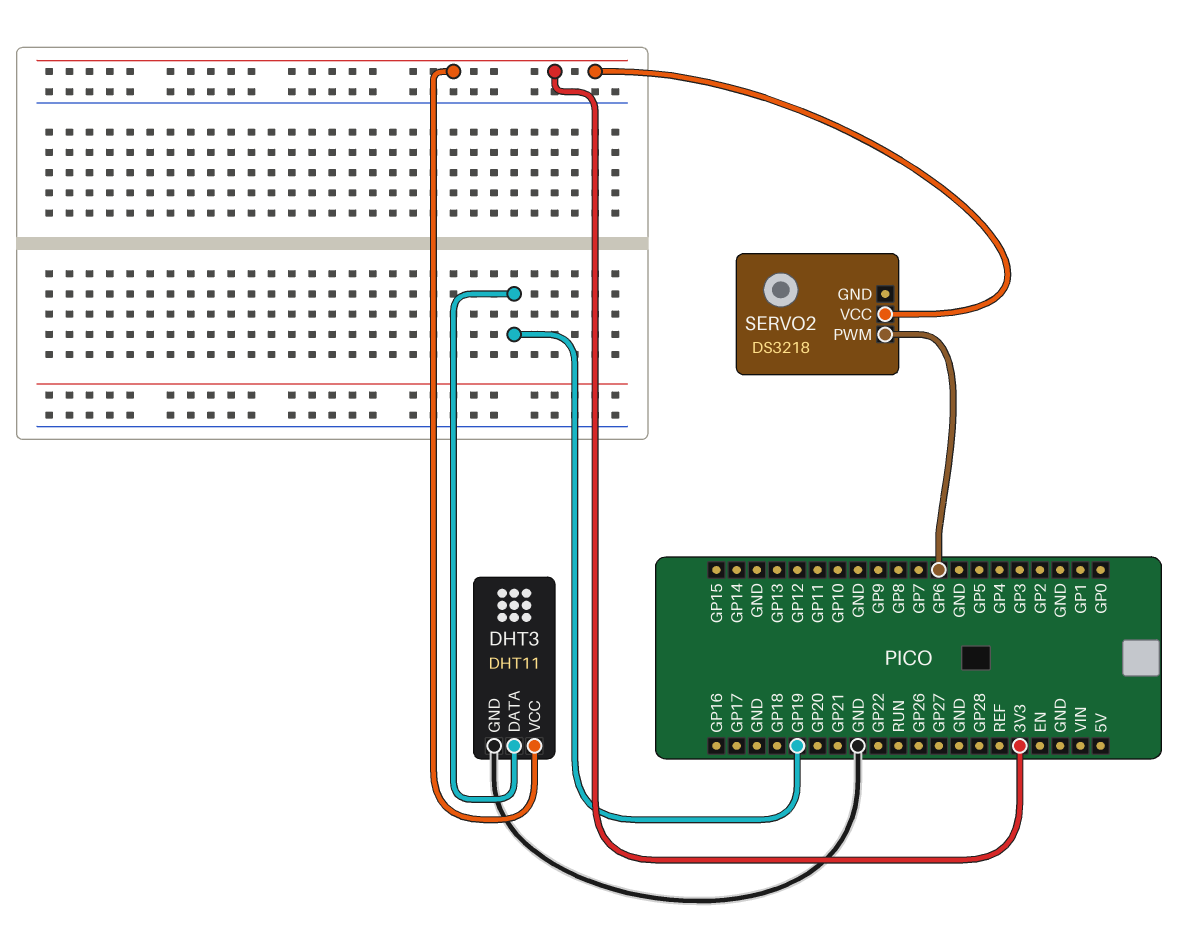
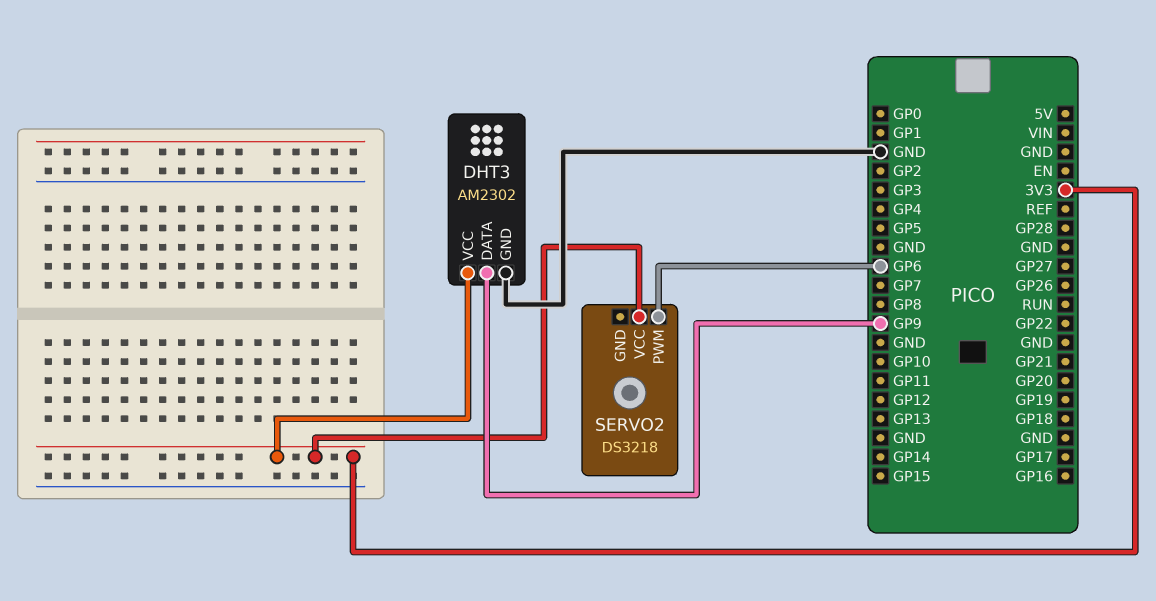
DHT3: DHT11 -> AM2302
DHT3 pin DATA: GP19 -> GP9

